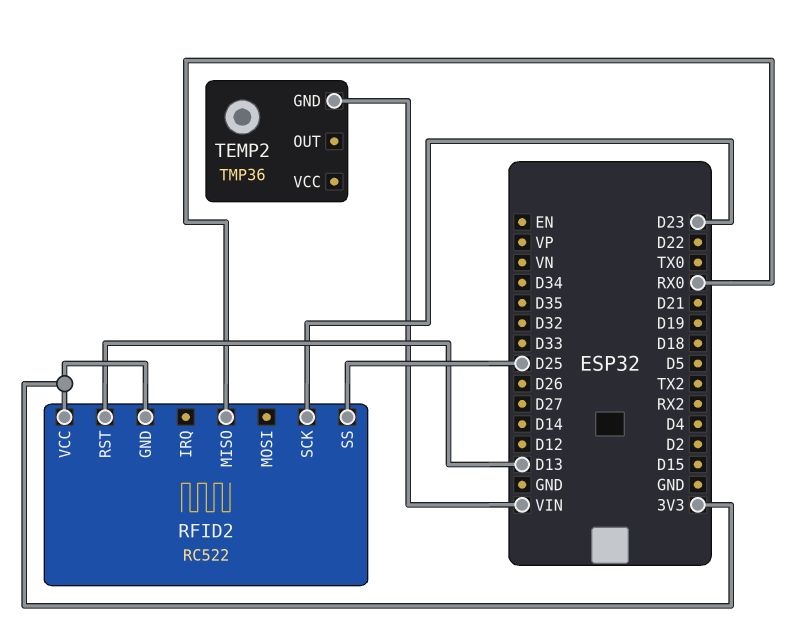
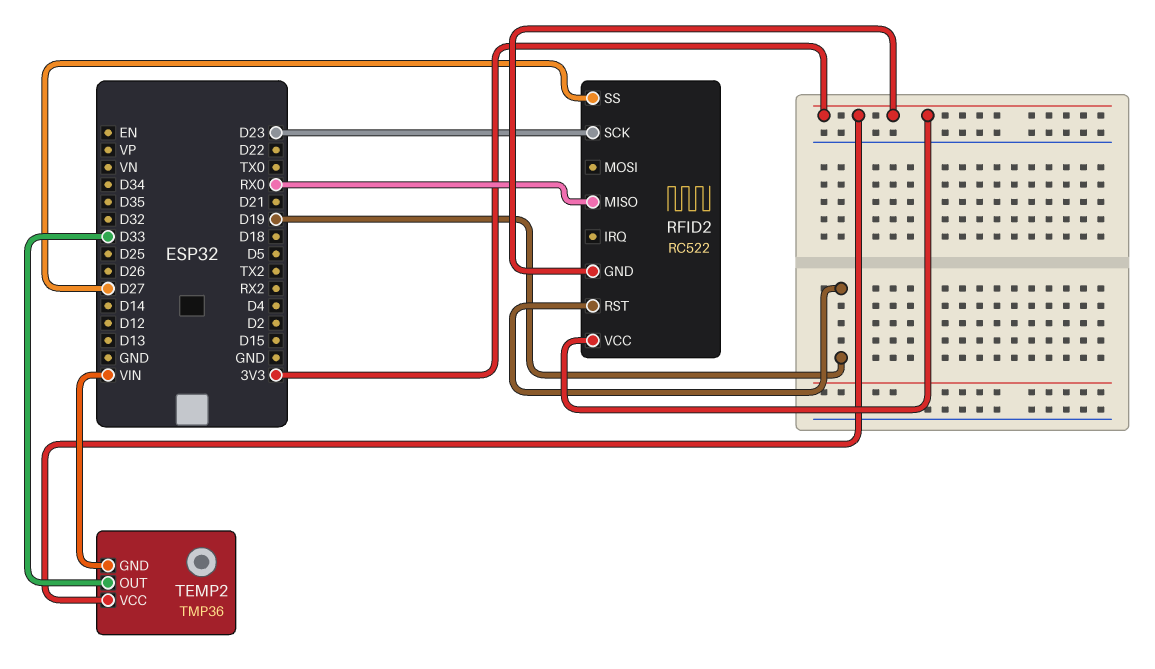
RFID2 pin RST: D13 -> D19
RFID2 pin SS: D25 -> D27
TEMP2 pin OUT: none -> D33
TEMP2 pin VCC: none -> 3V3

